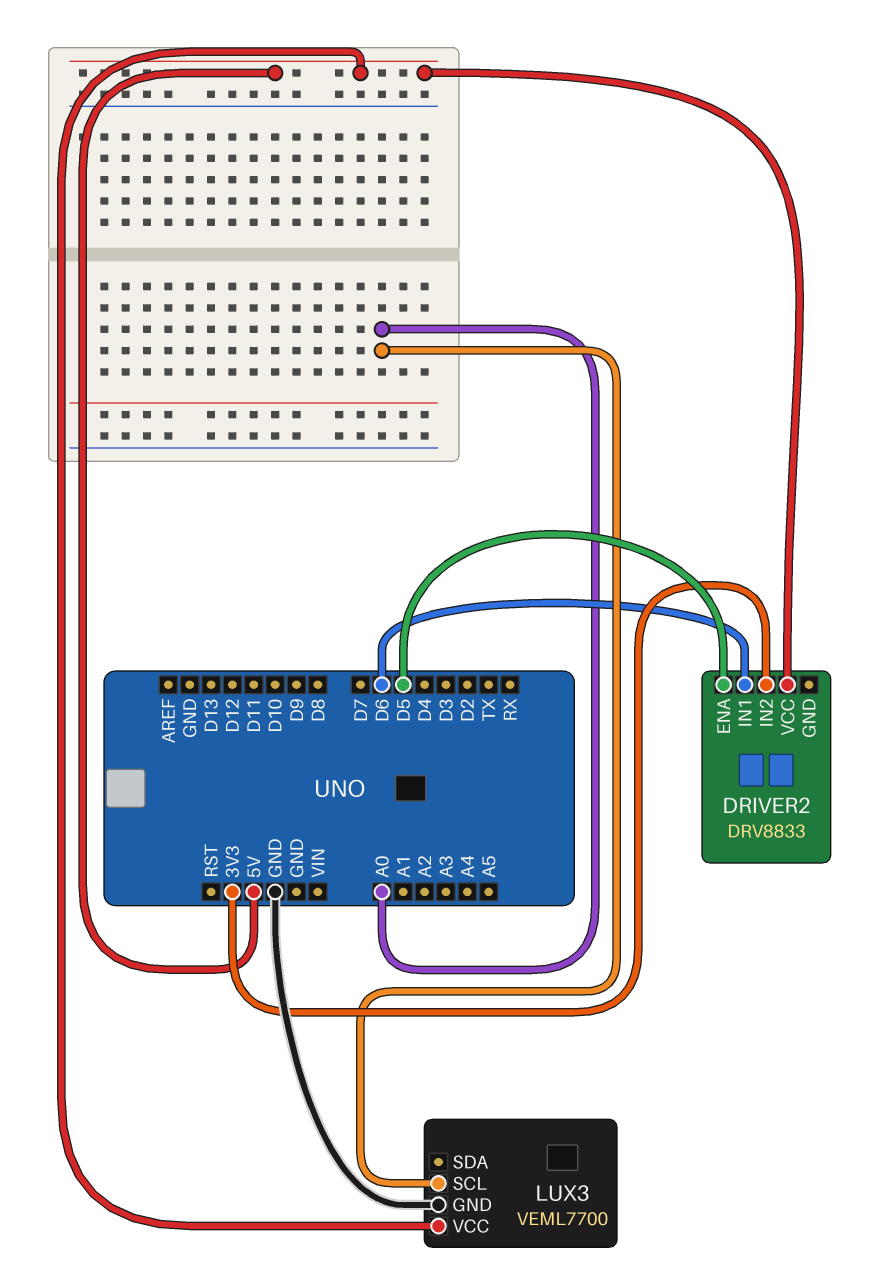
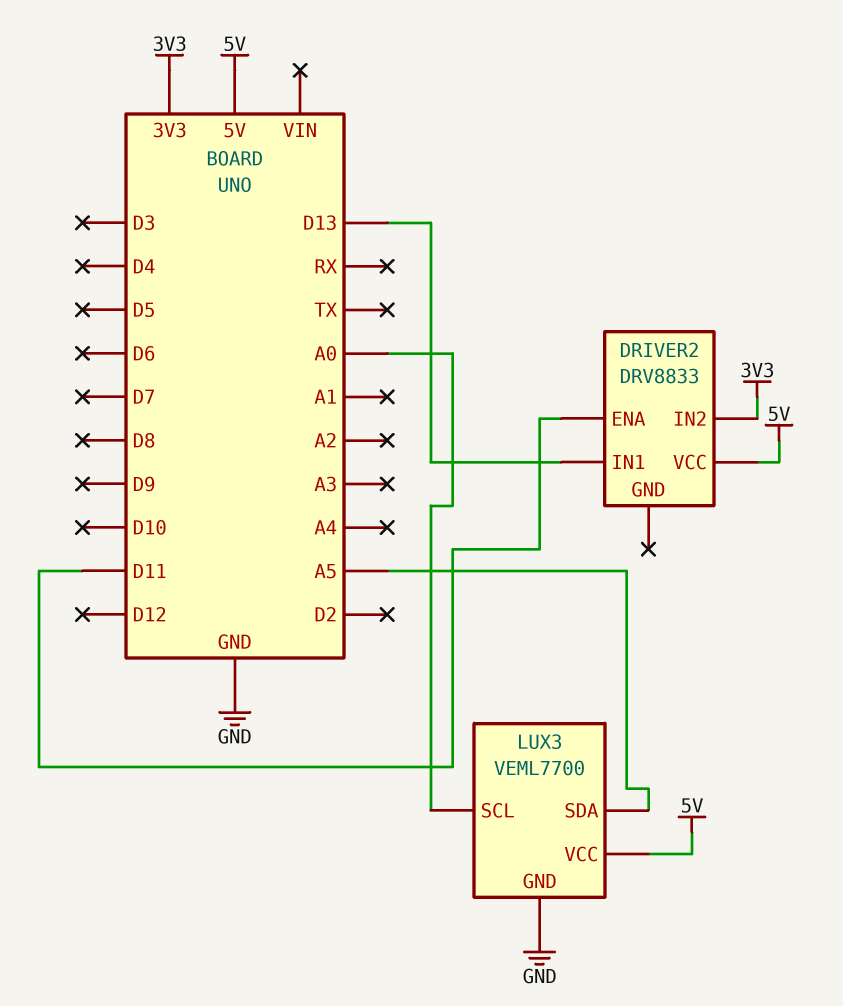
DRIVER2 pin ENA: D5 -> D11
DRIVER2 pin IN1: D6 -> D13
LUX3 pin SDA: none -> A5

